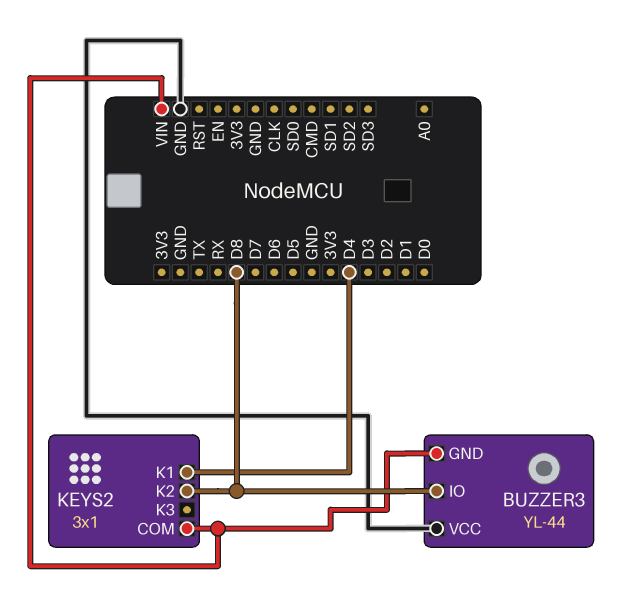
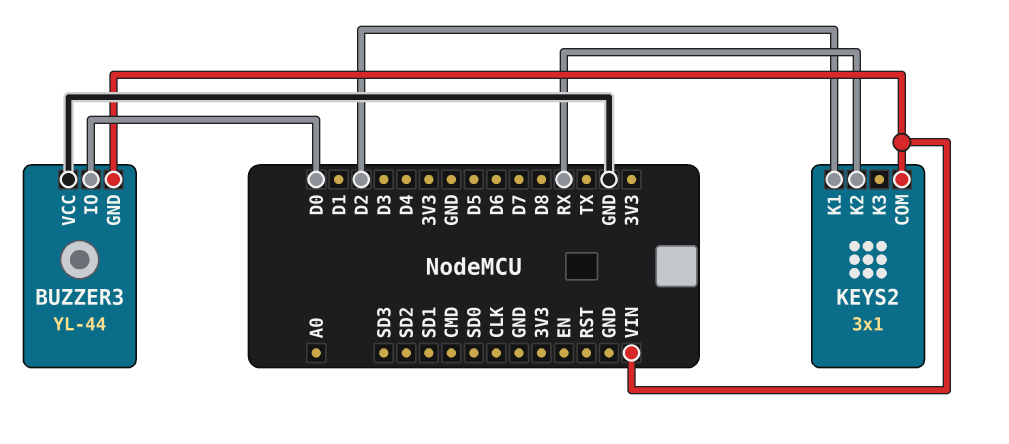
BUZZER3 pin IO: D8 -> D0
KEYS2 pin K1: D4 -> D2
KEYS2 pin K2: D8 -> RX

